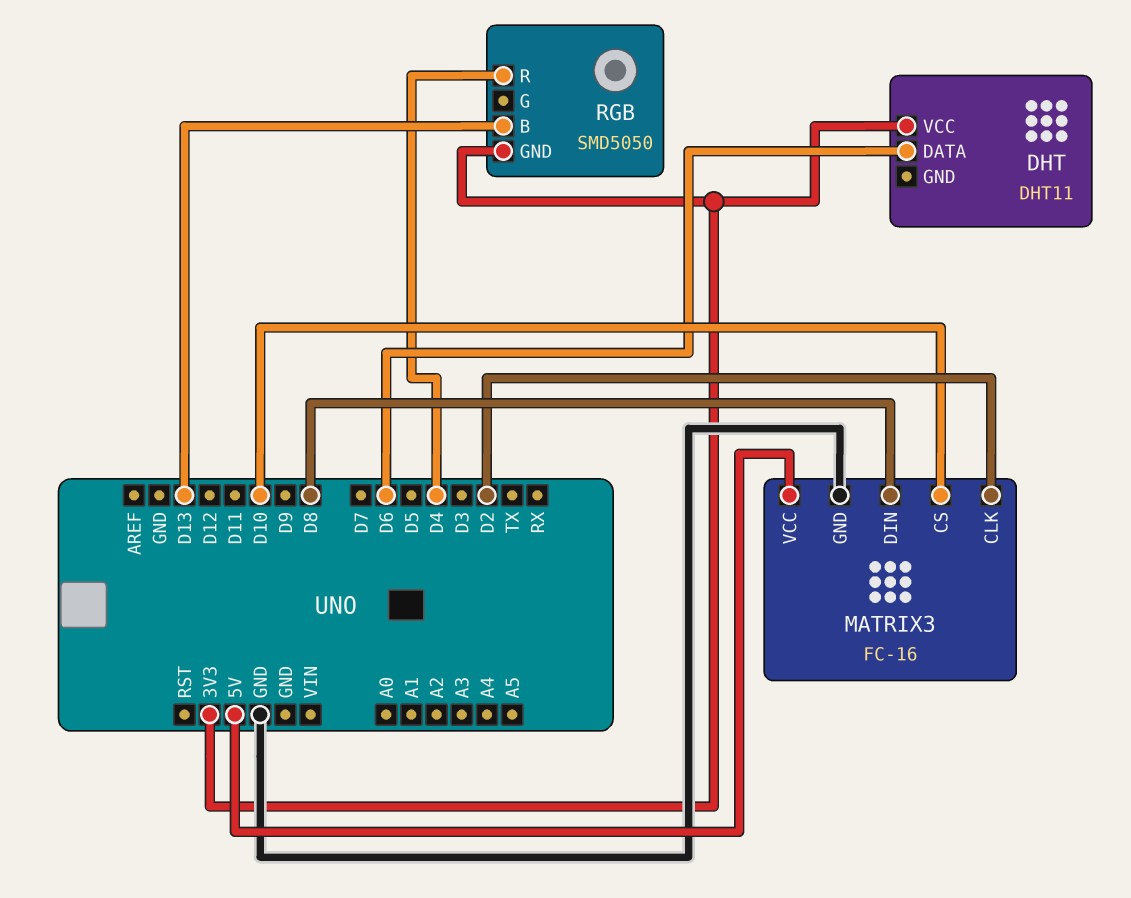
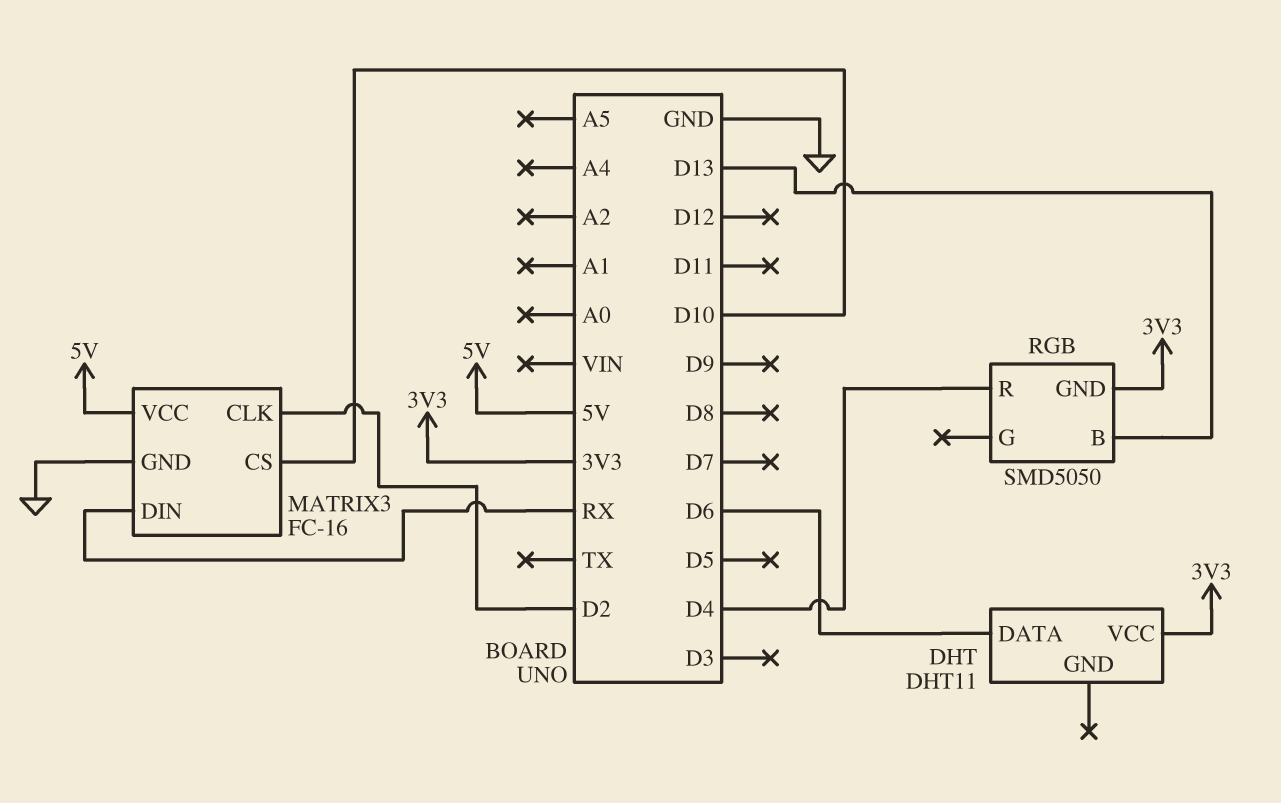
MATRIX3 pin DIN: D8 -> RX

